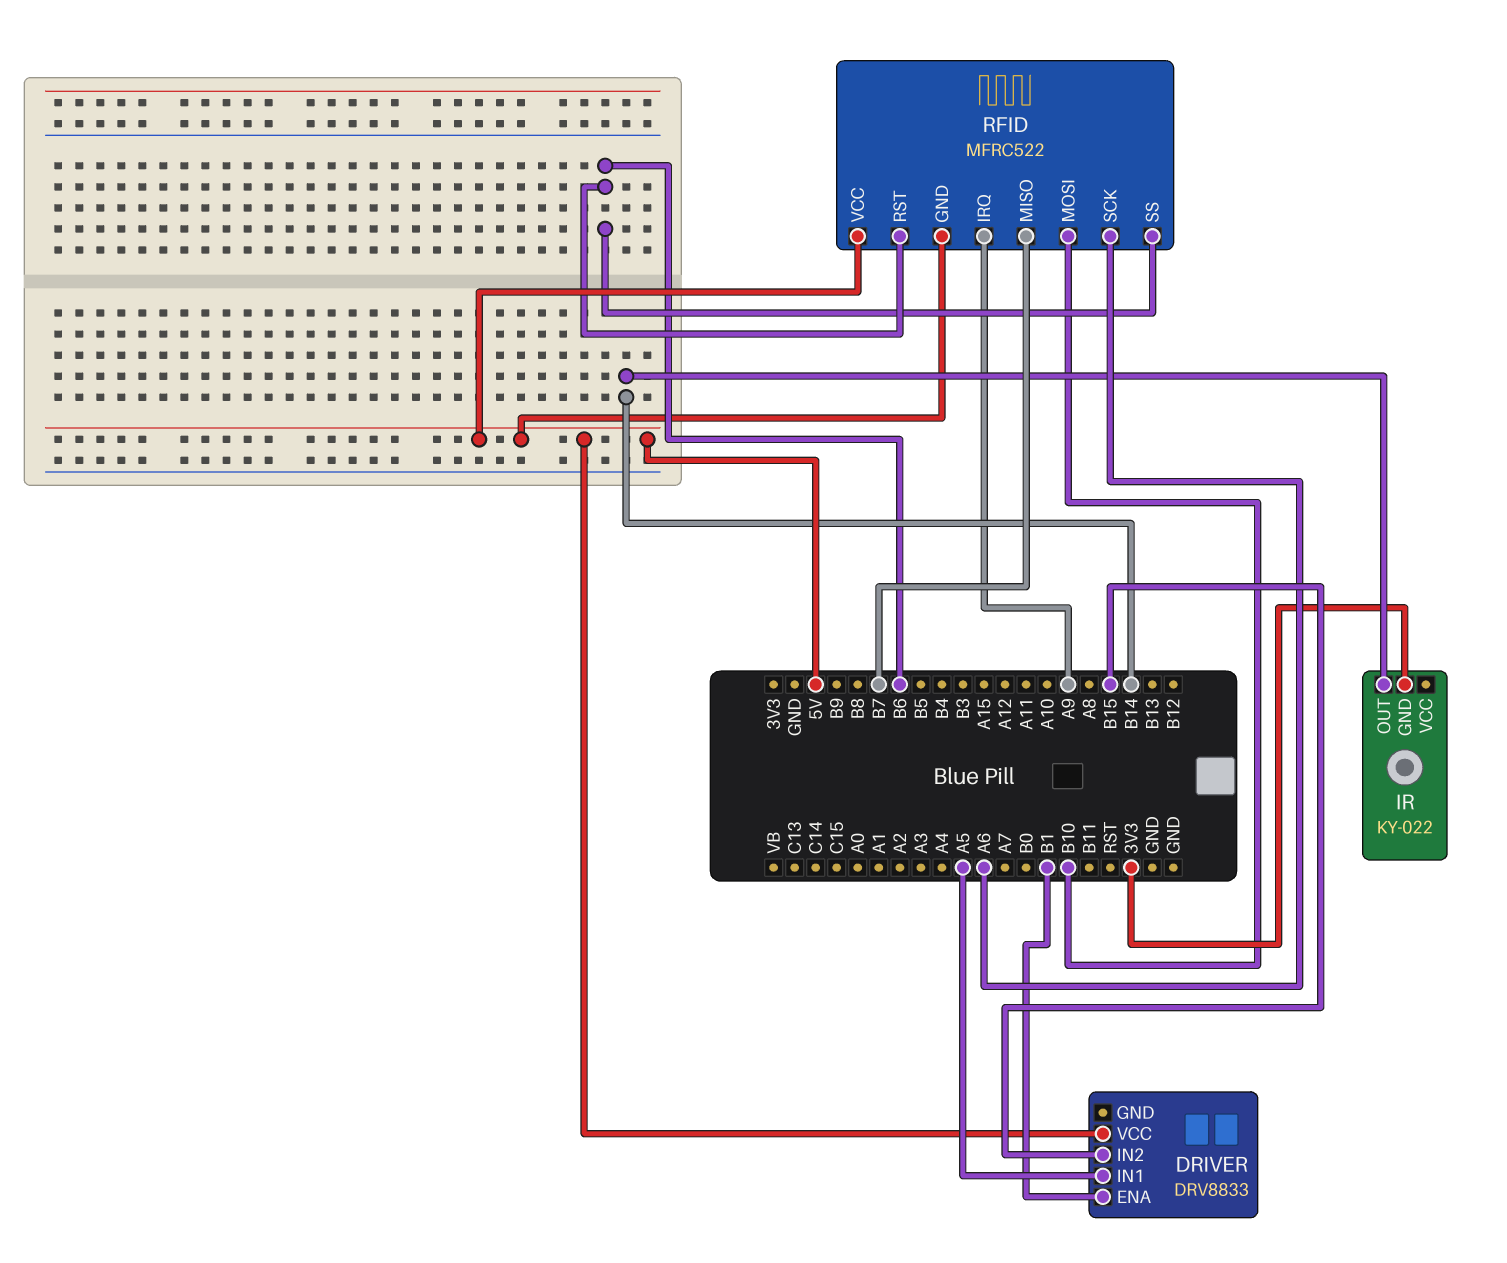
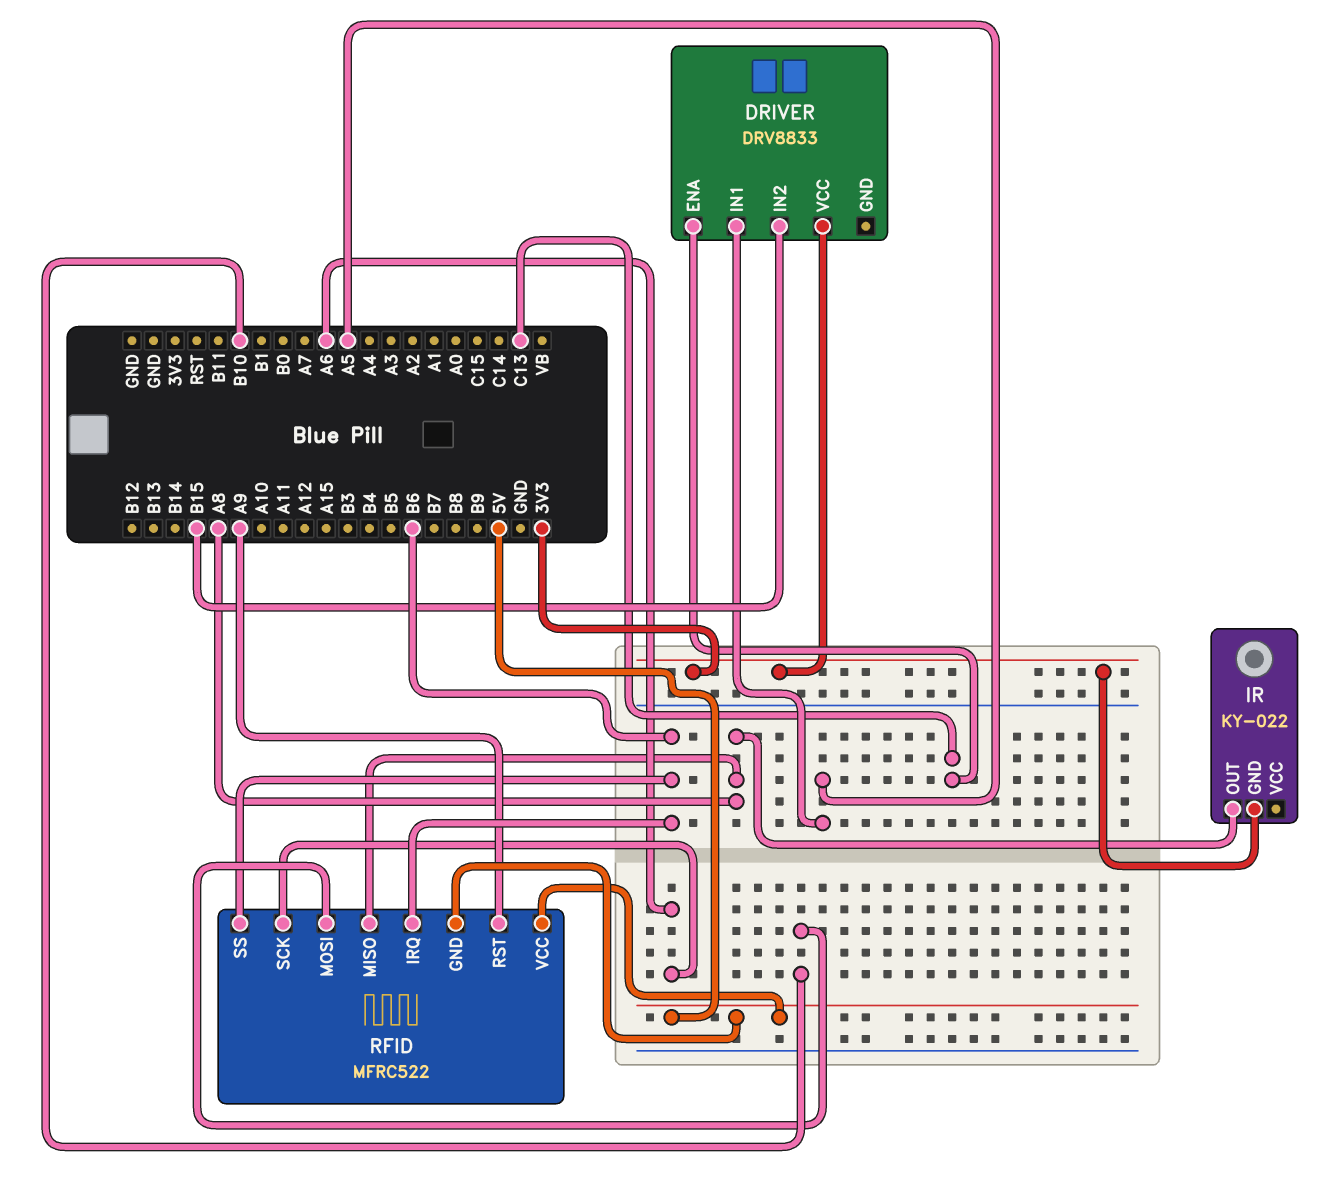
DRIVER pin ENA: B1 -> C13
DRIVER pin VCC: 5V -> 3V3
IR pin OUT: B14 -> A8
RFID pin IRQ: A9 -> B6
RFID pin MISO: B7 -> A8
RFID pin RST: B6 -> A9

